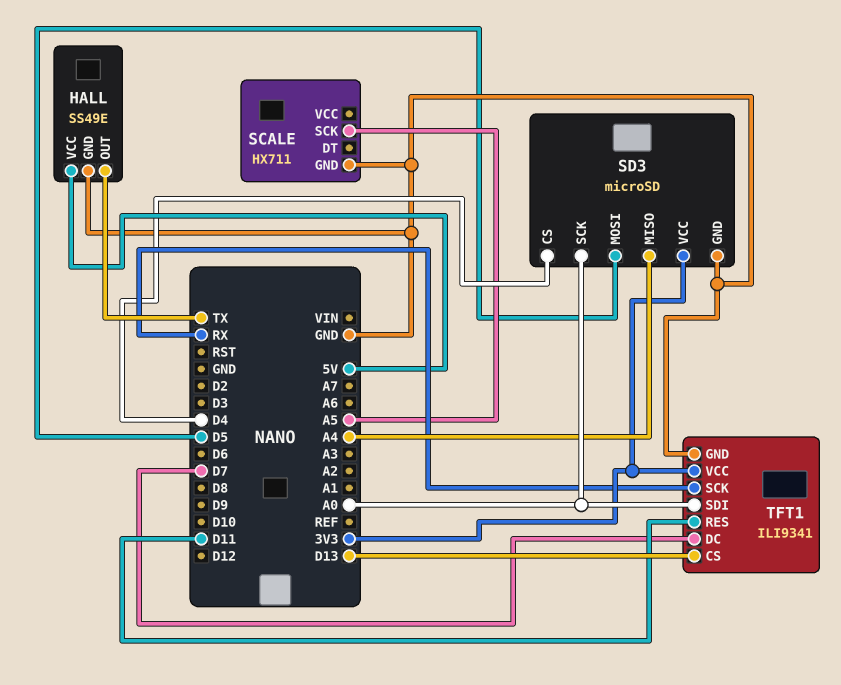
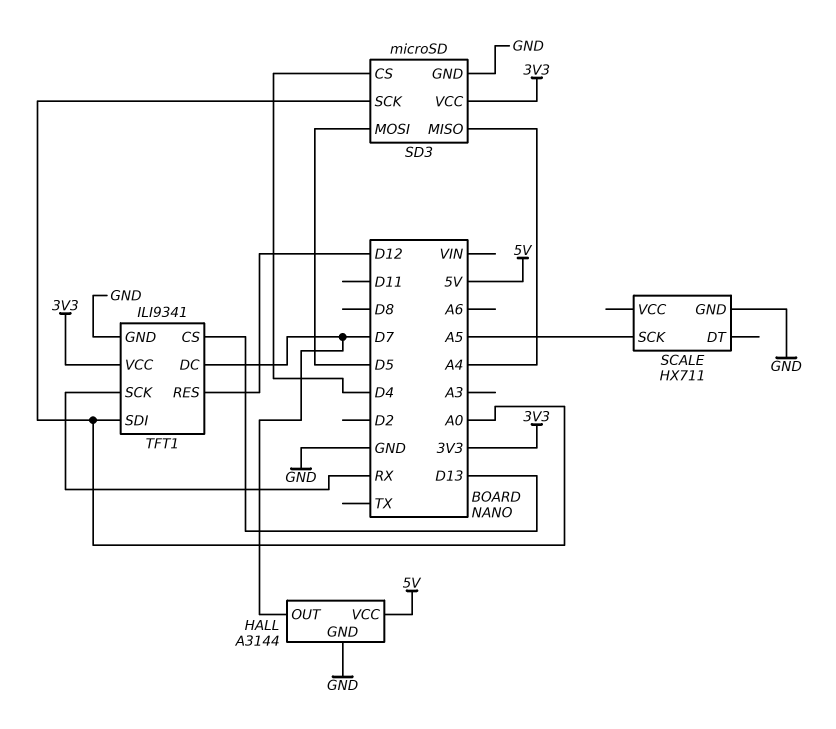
HALL: SS49E -> A3144
HALL pin OUT: TX -> D7
TFT1 pin RES: D11 -> D12

